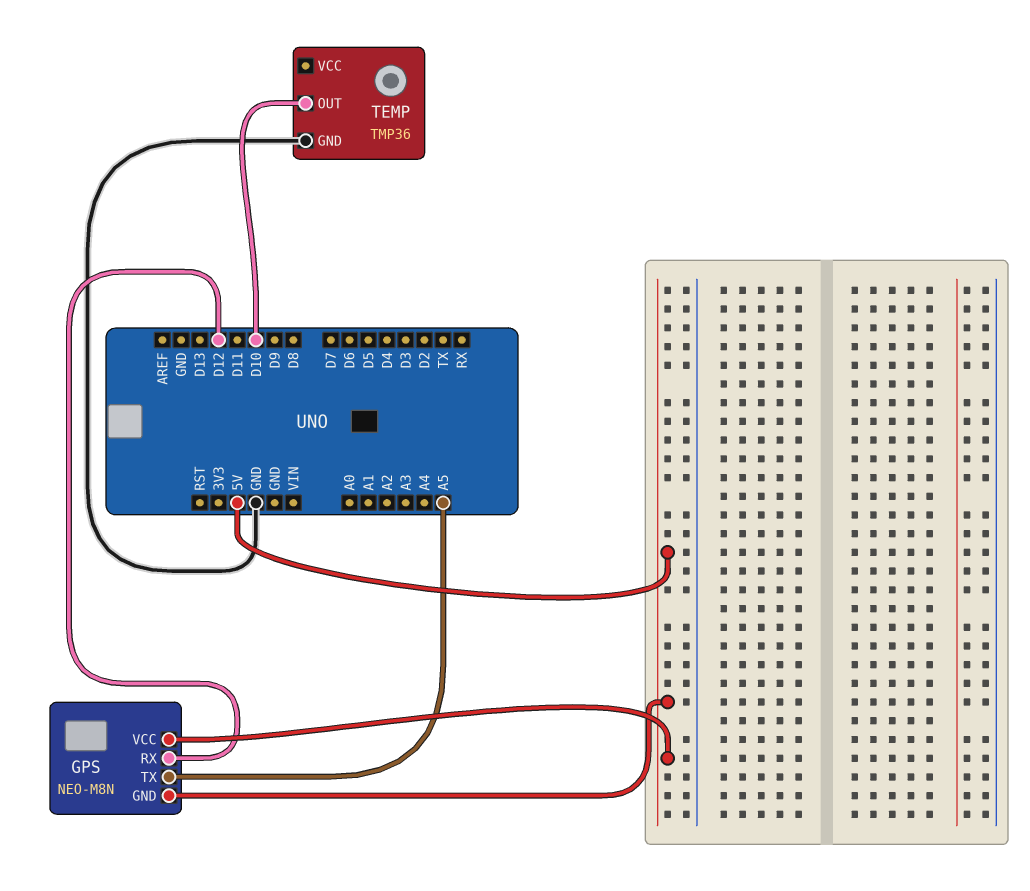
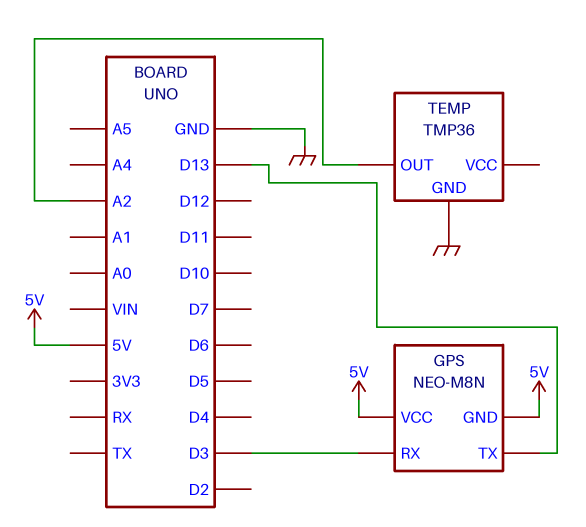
GPS pin RX: D12 -> D3
GPS pin TX: A5 -> D13
TEMP pin OUT: D10 -> A2

